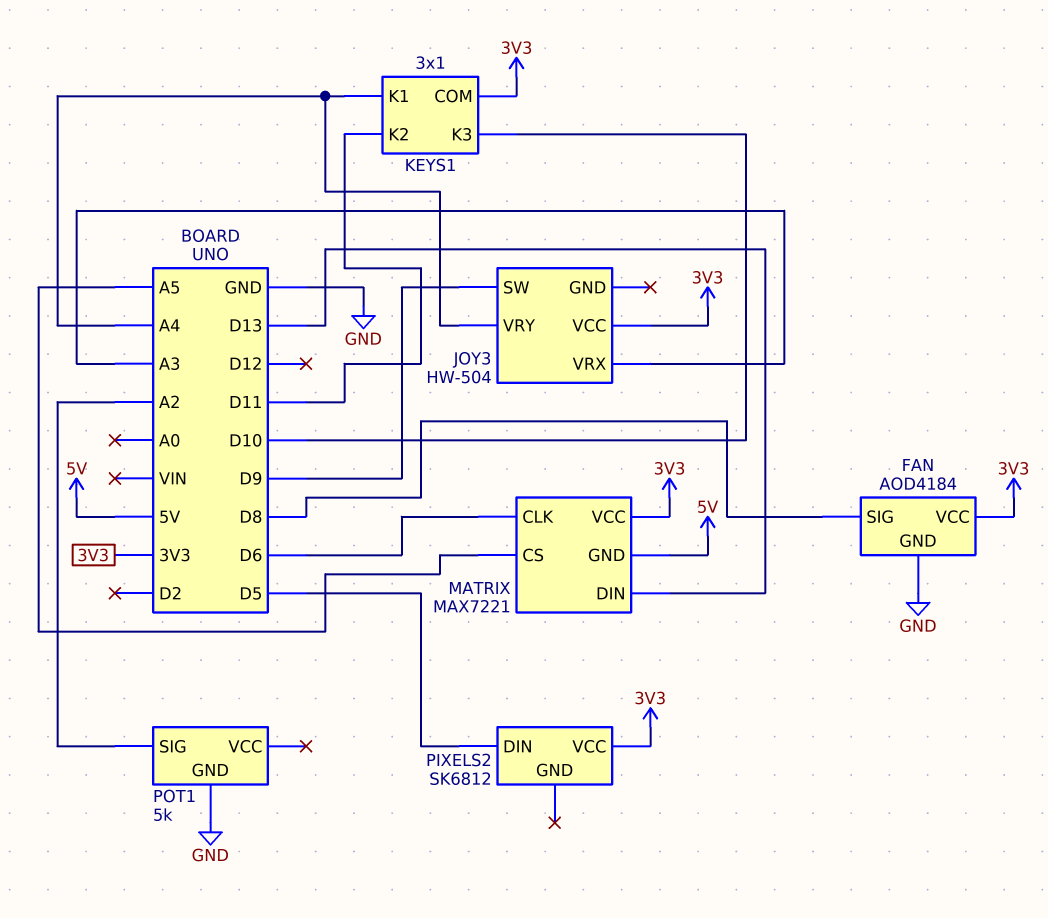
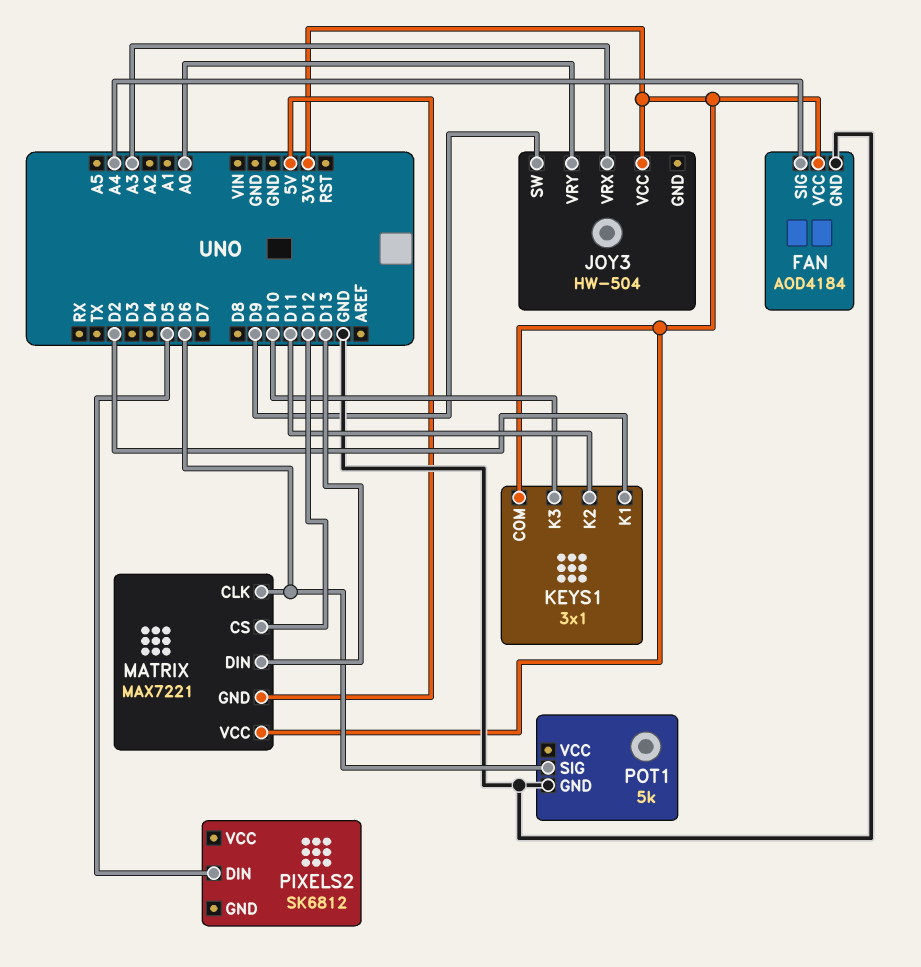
FAN pin SIG: D8 -> A4
JOY3 pin VRY: A4 -> A0
KEYS1 pin K1: A4 -> D2
MATRIX pin CS: A5 -> D12
PIXELS2 pin VCC: 3V3 -> none
POT1 pin SIG: A2 -> D6

